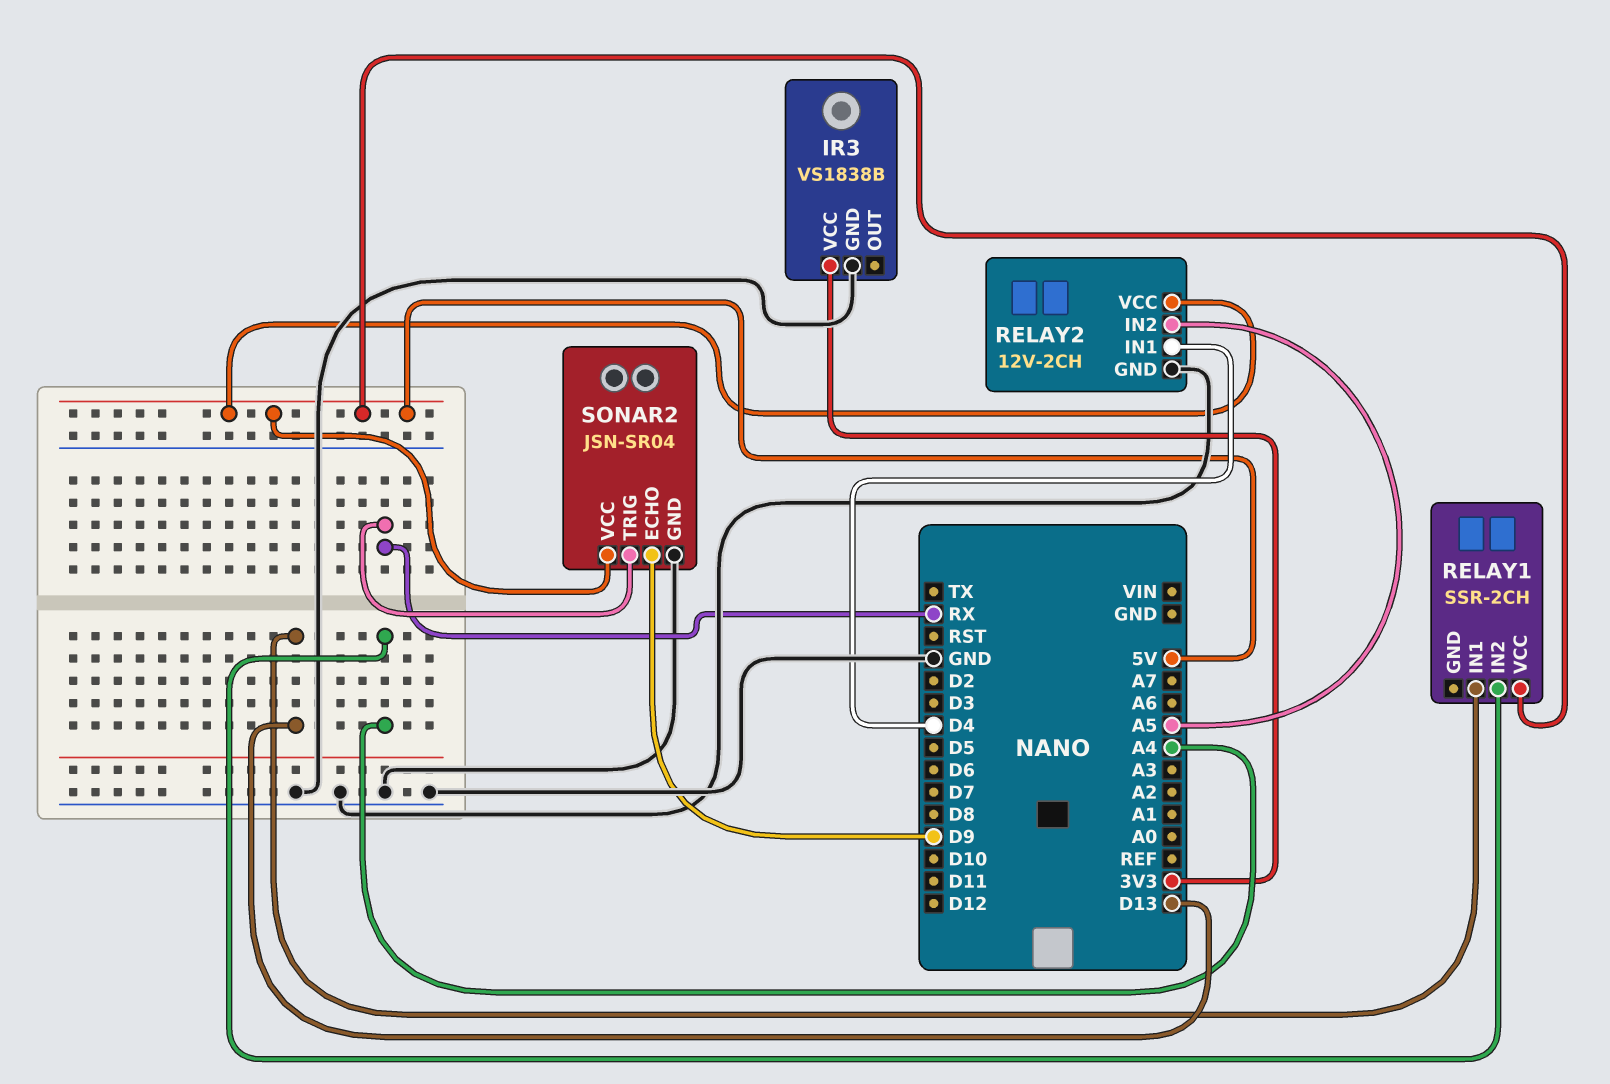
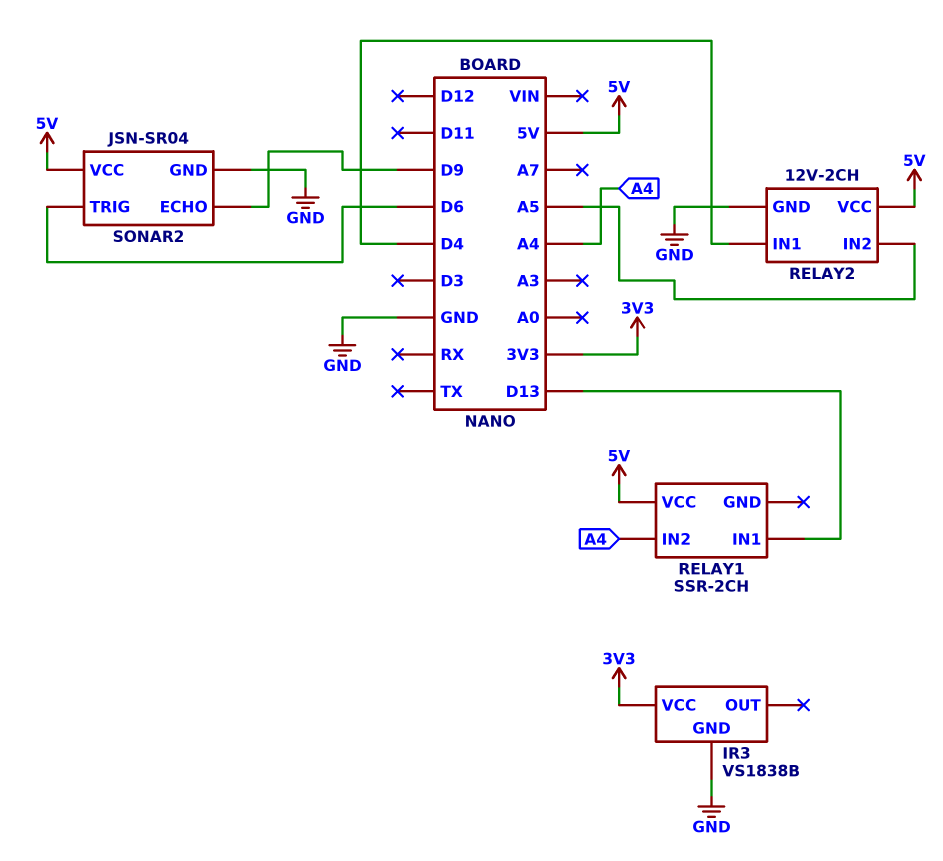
SONAR2 pin TRIG: RX -> D6

